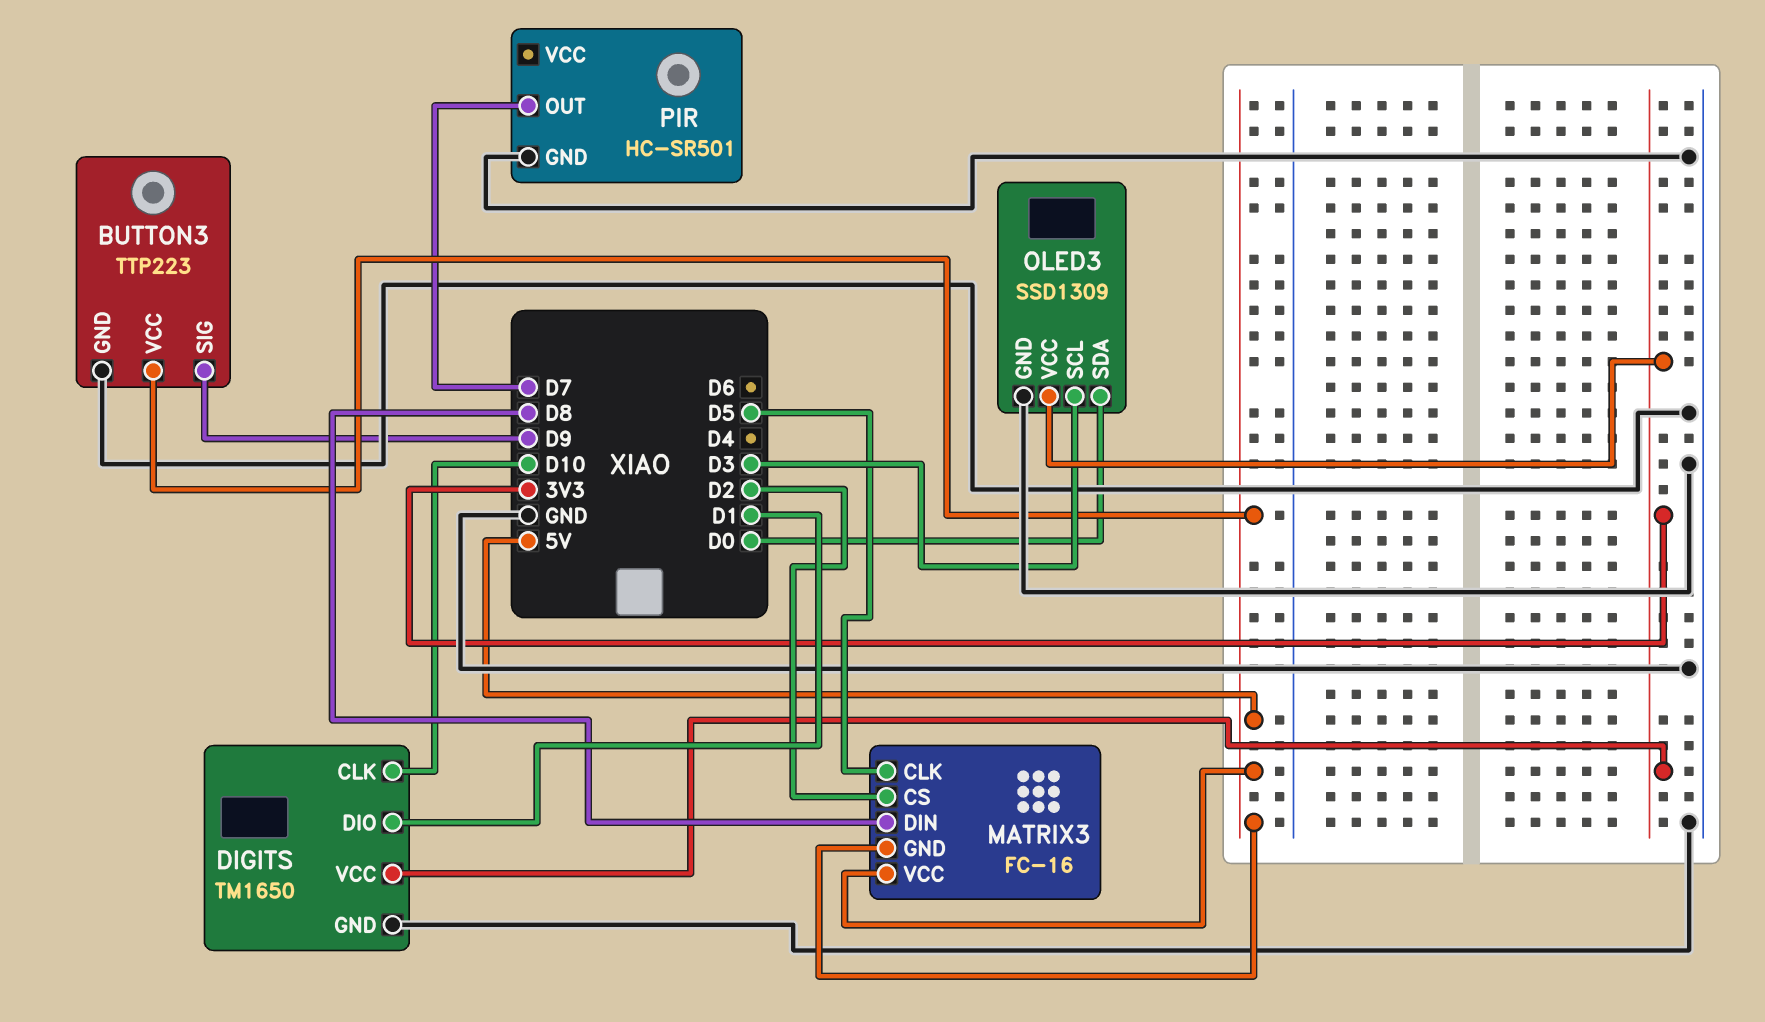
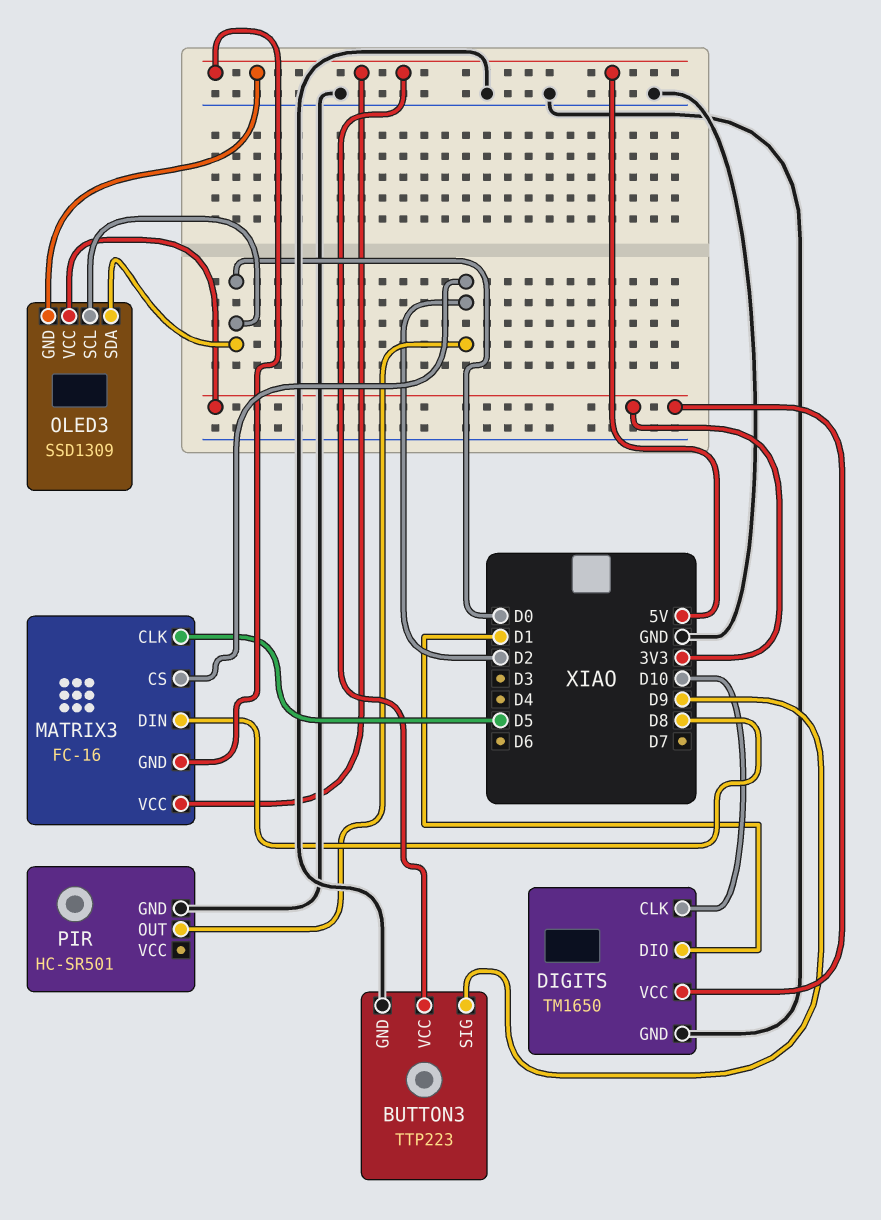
OLED3 pin GND: GND -> 5V
OLED3 pin SCL: D3 -> D0
PIR pin OUT: D7 -> D2

